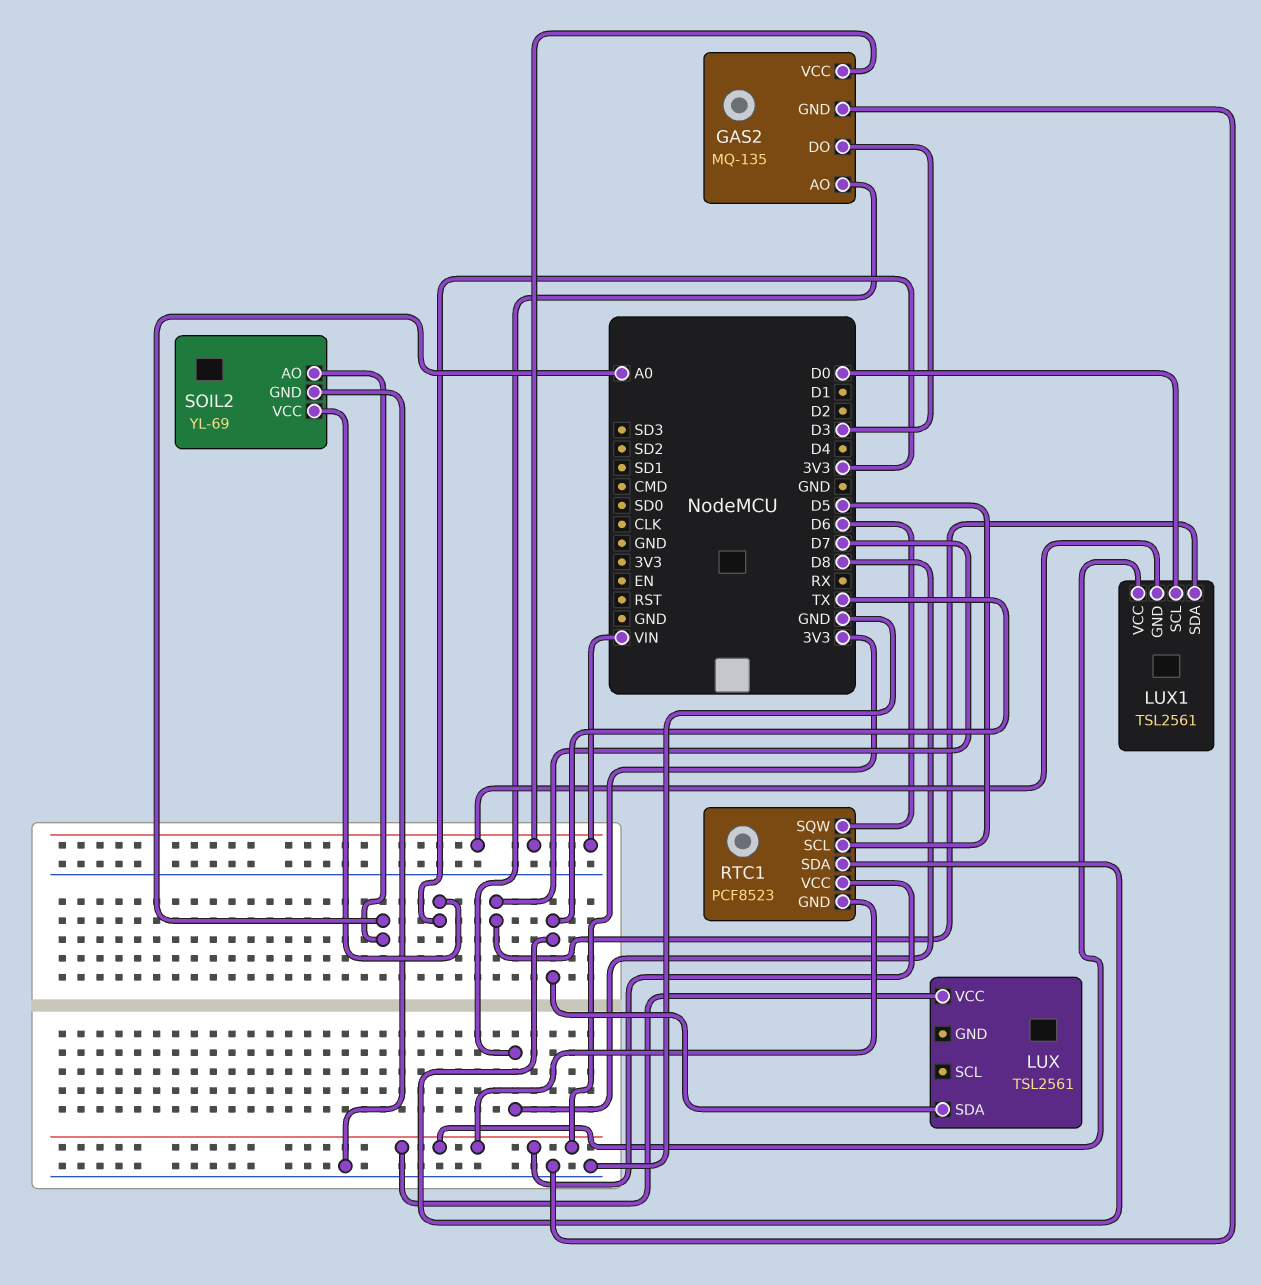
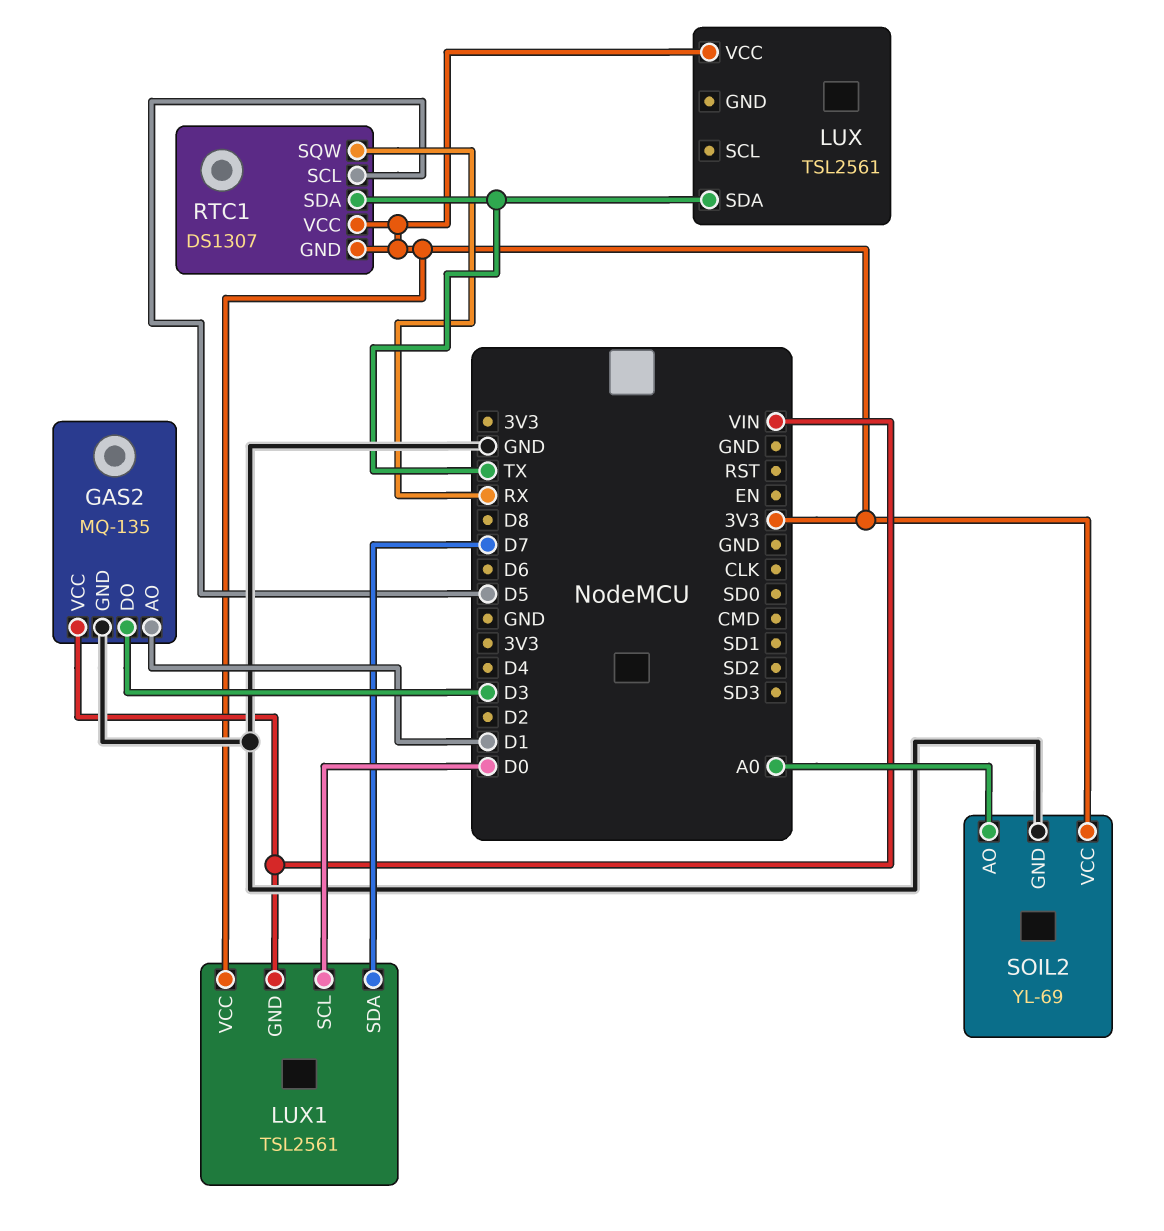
GAS2 pin AO: D8 -> D1
RTC1: PCF8523 -> DS1307
RTC1 pin SQW: D6 -> RX

